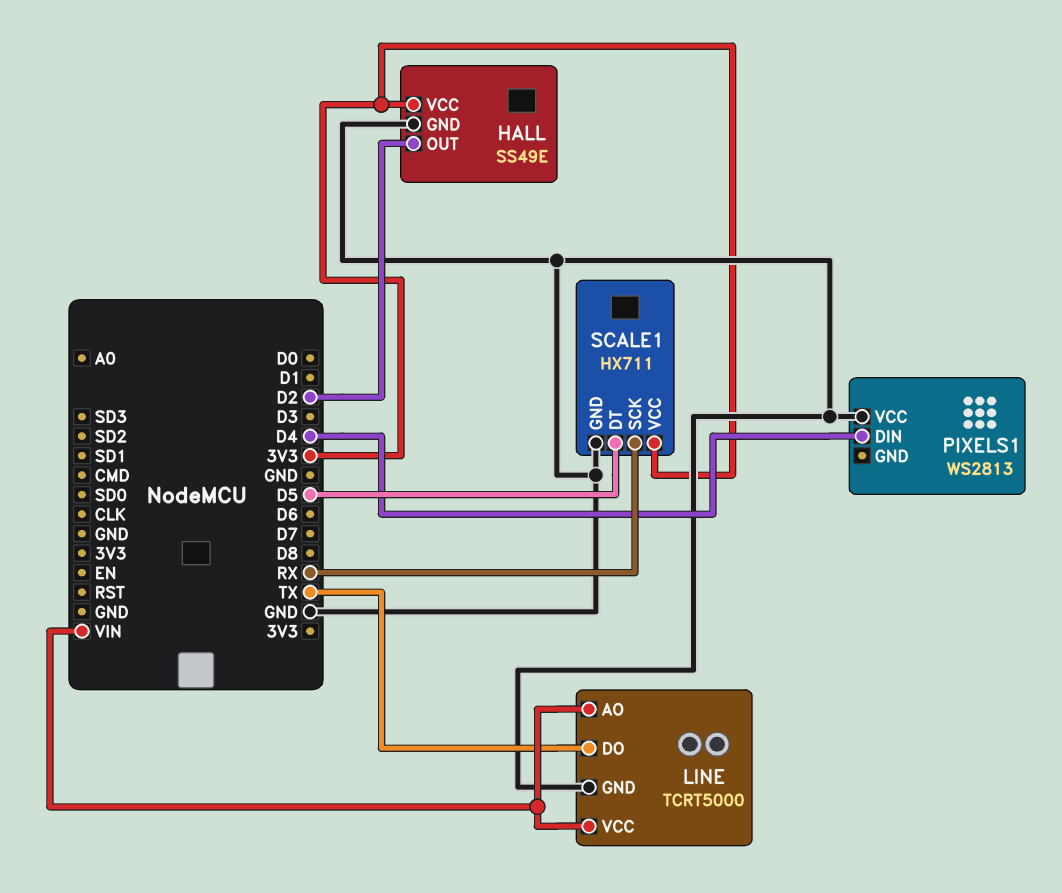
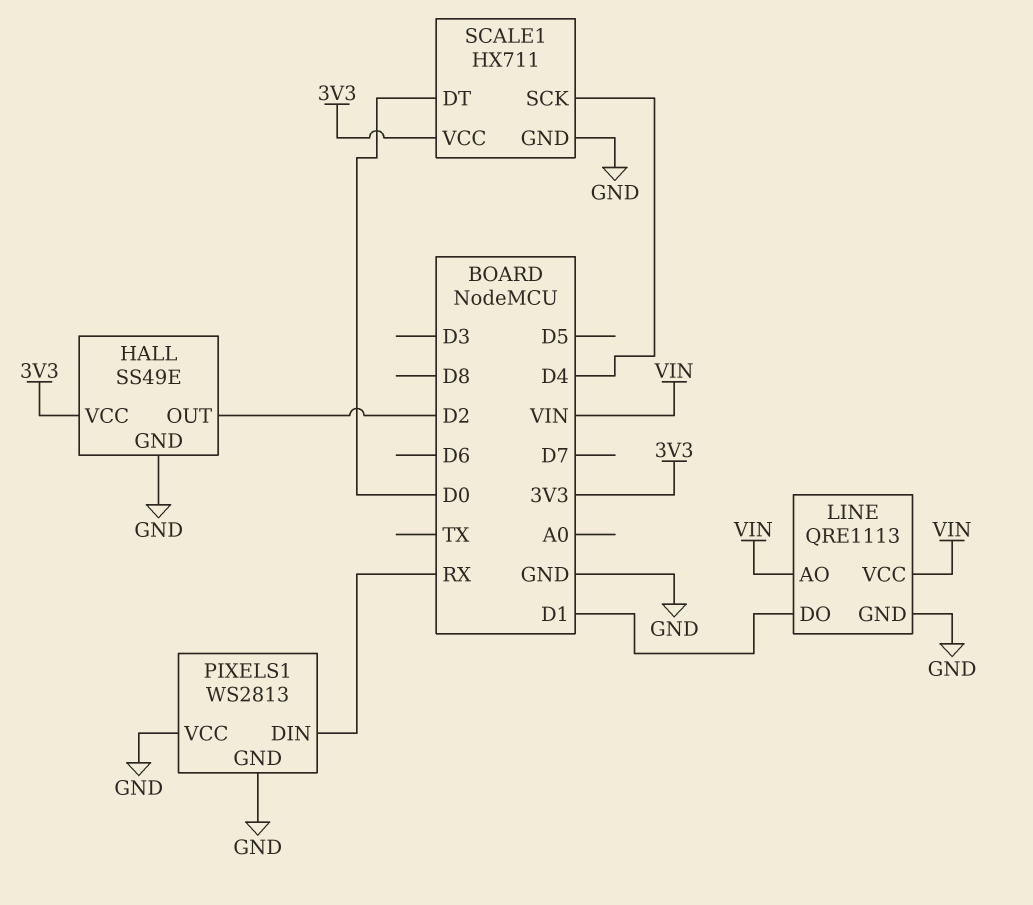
LINE: TCRT5000 -> QRE1113
LINE pin DO: TX -> D1
PIXELS1 pin DIN: D4 -> RX
PIXELS1 pin GND: none -> GND
SCALE1 pin DT: D5 -> D0
SCALE1 pin SCK: RX -> D4

